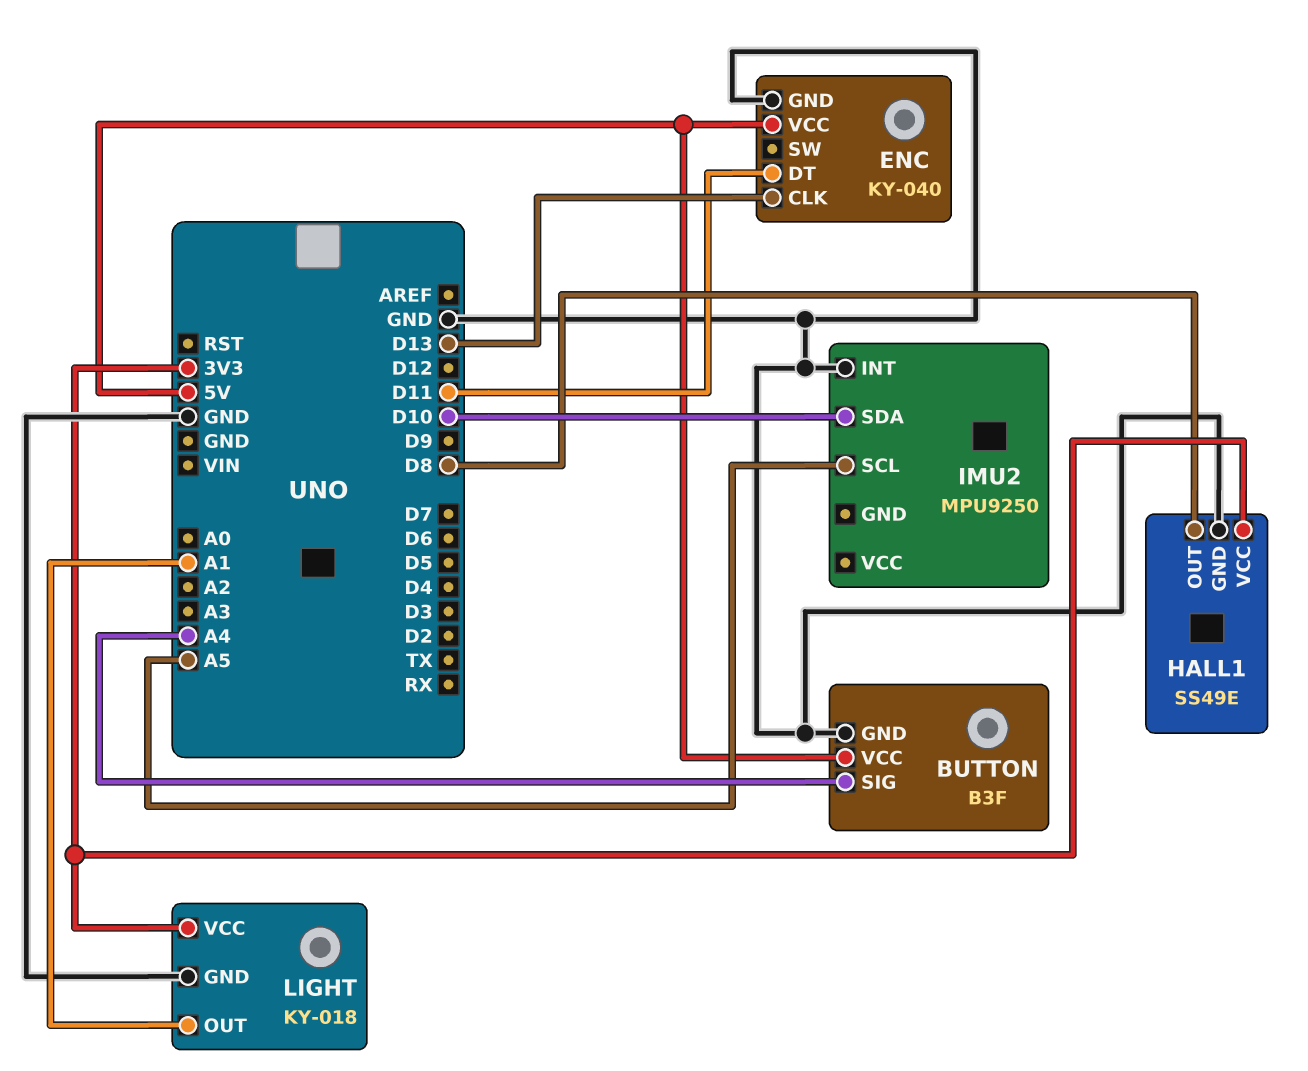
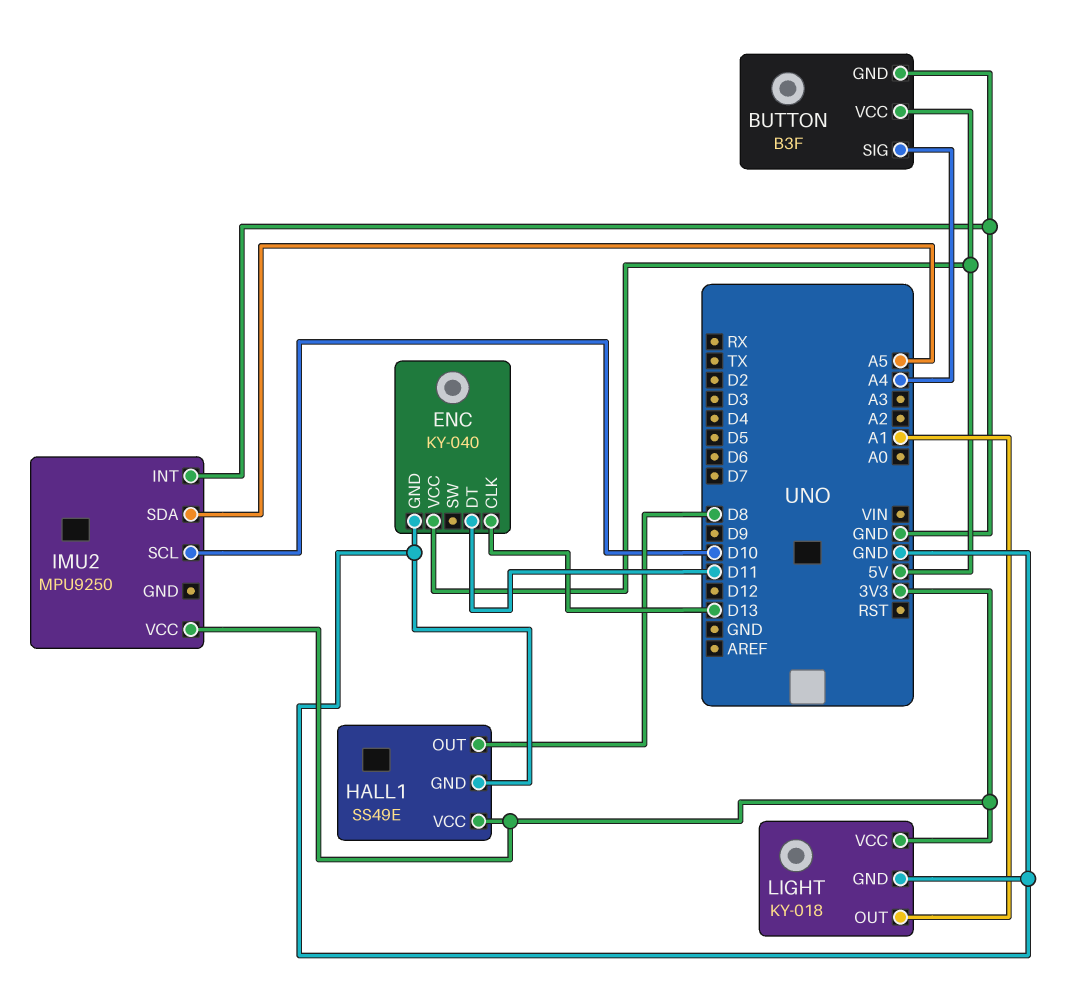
IMU2 pin SCL: A5 -> D10
IMU2 pin SDA: D10 -> A5
IMU2 pin VCC: none -> 3V3

